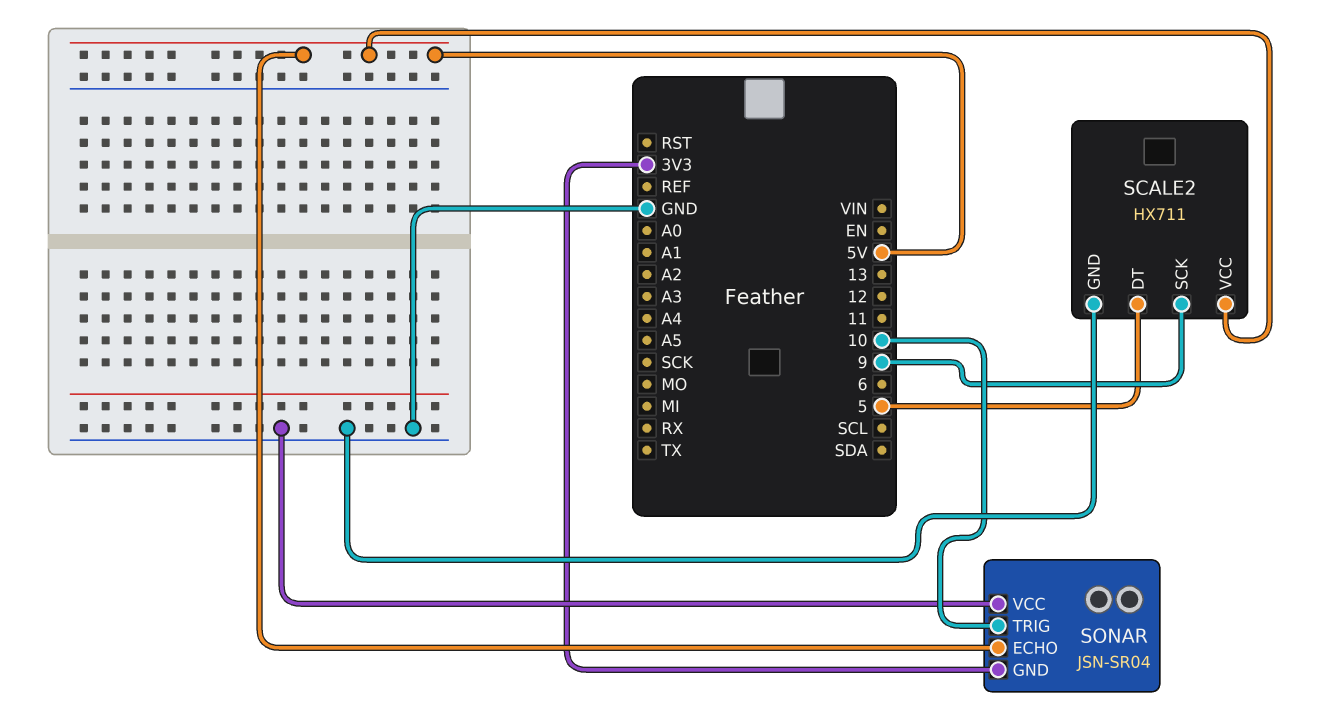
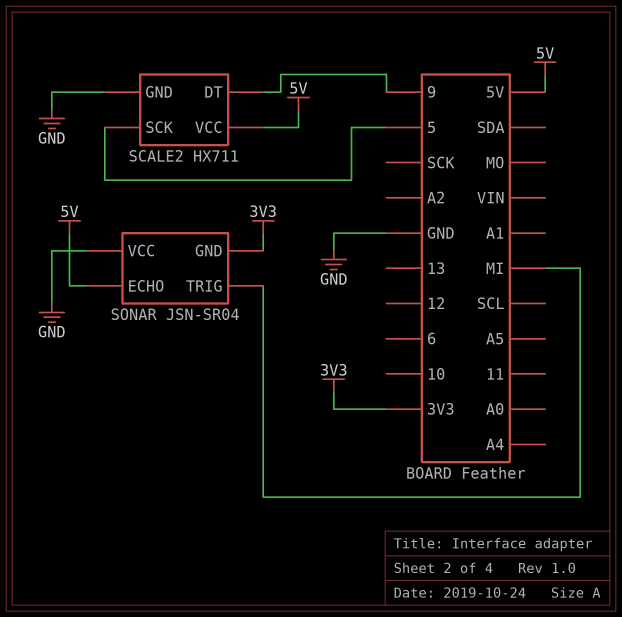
SCALE2 pin DT: 5 -> 9
SCALE2 pin SCK: 9 -> 5
SONAR pin TRIG: 10 -> MI

